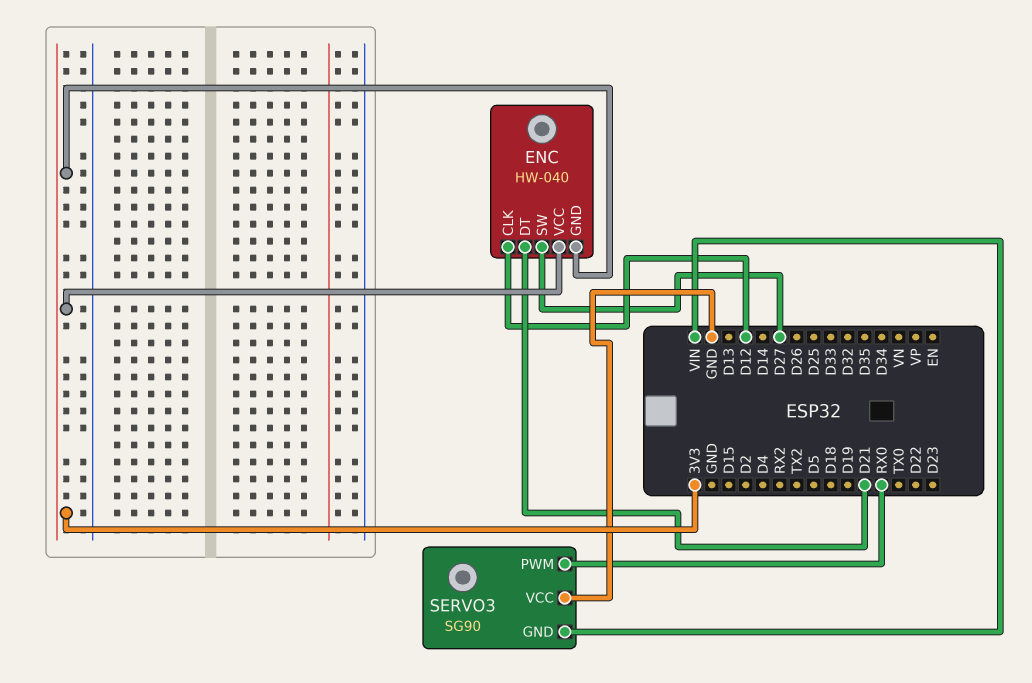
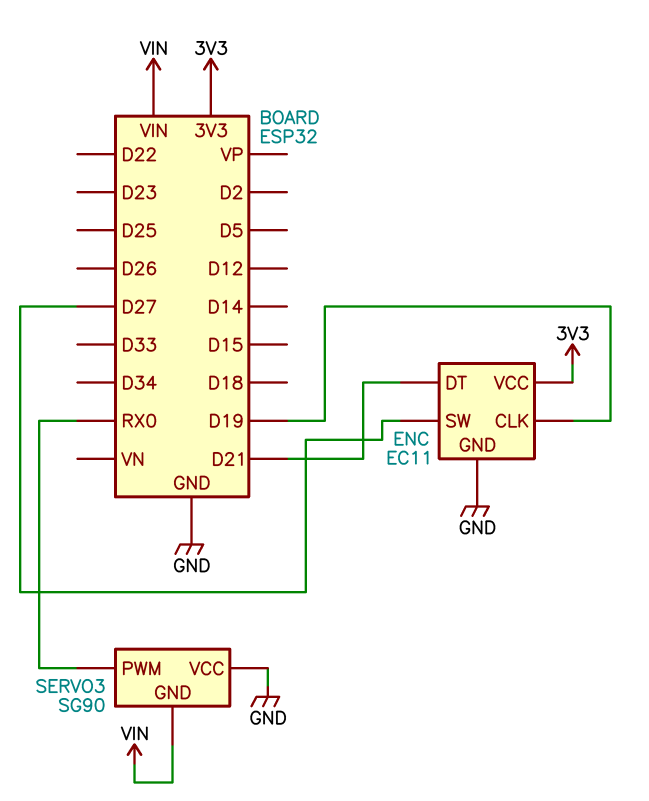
ENC: HW-040 -> EC11
ENC pin CLK: D12 -> D19
ENC pin GND: 3V3 -> GND

